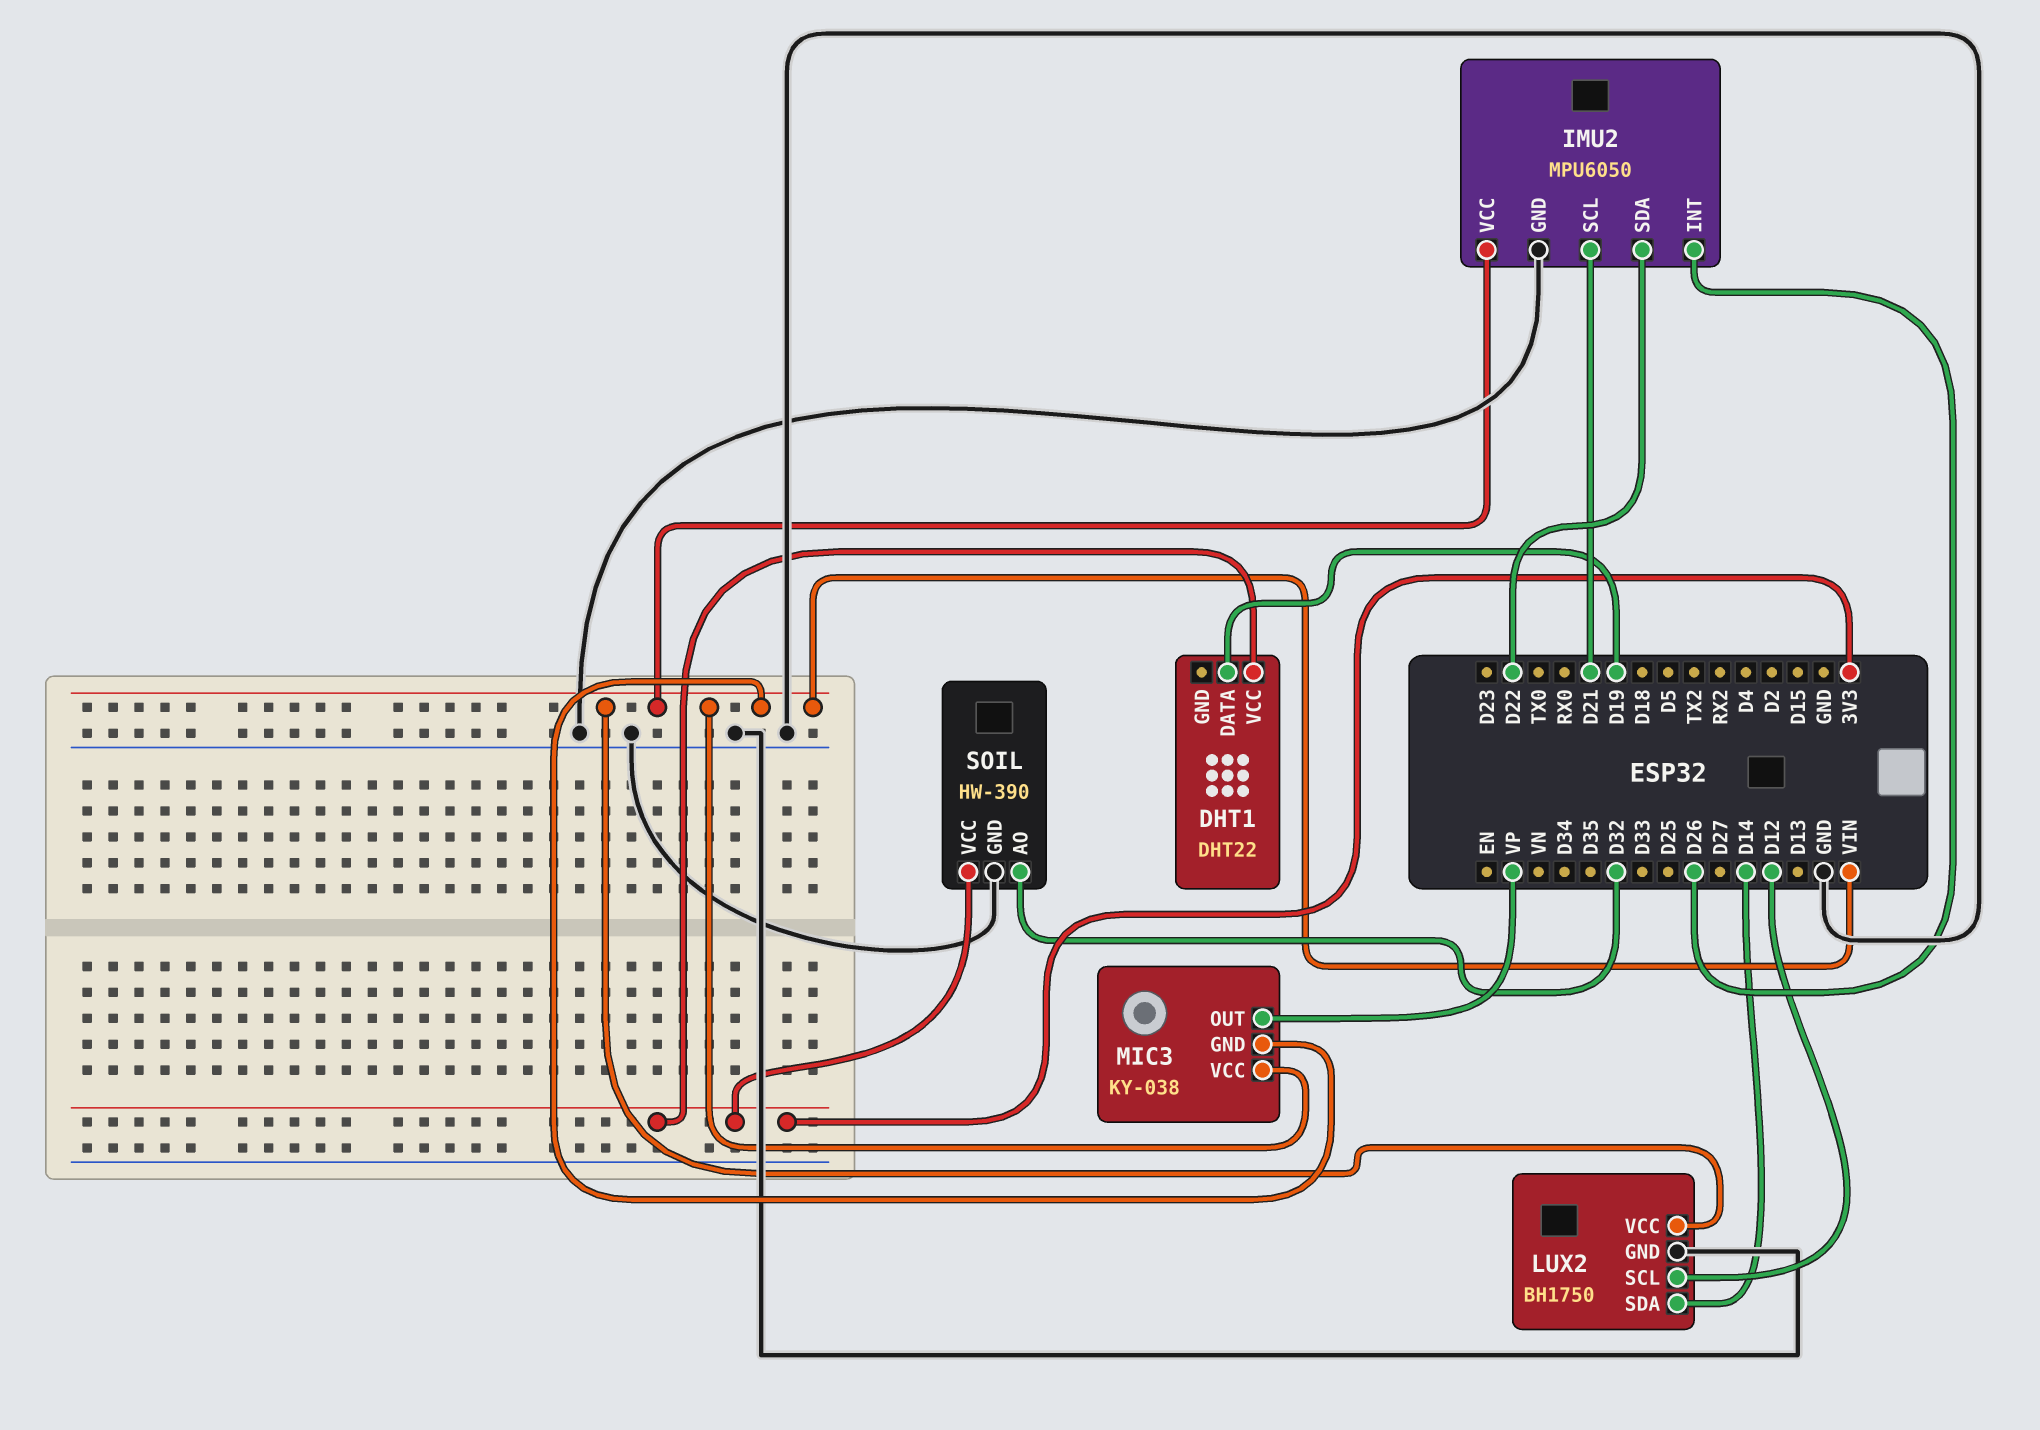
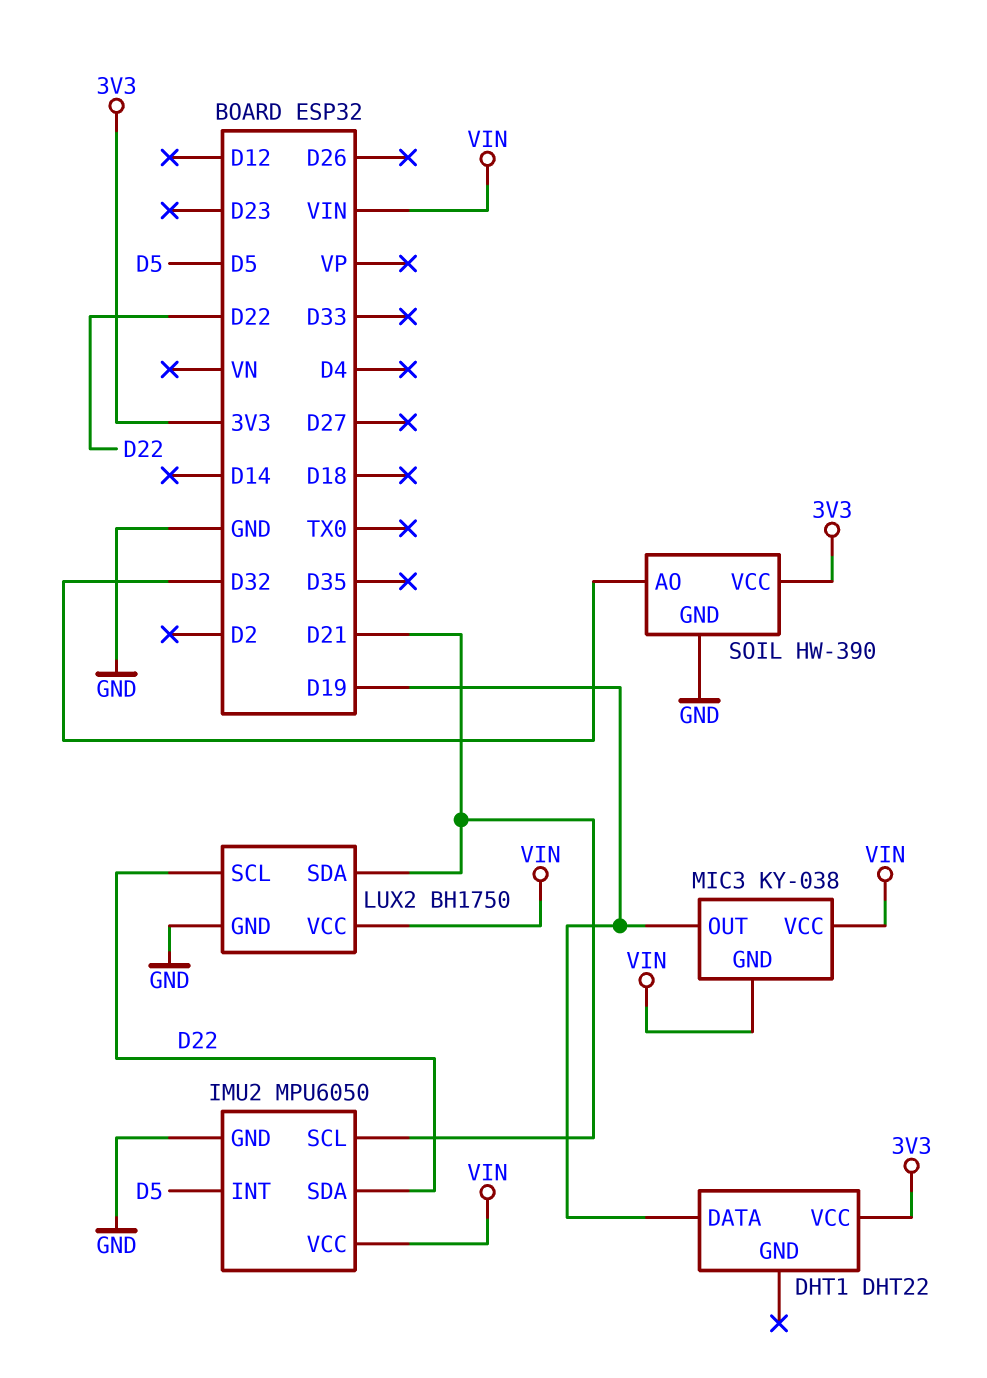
IMU2 pin INT: D26 -> D5
LUX2 pin SCL: D12 -> D22
LUX2 pin SDA: D14 -> D21
MIC3 pin OUT: VP -> D19

